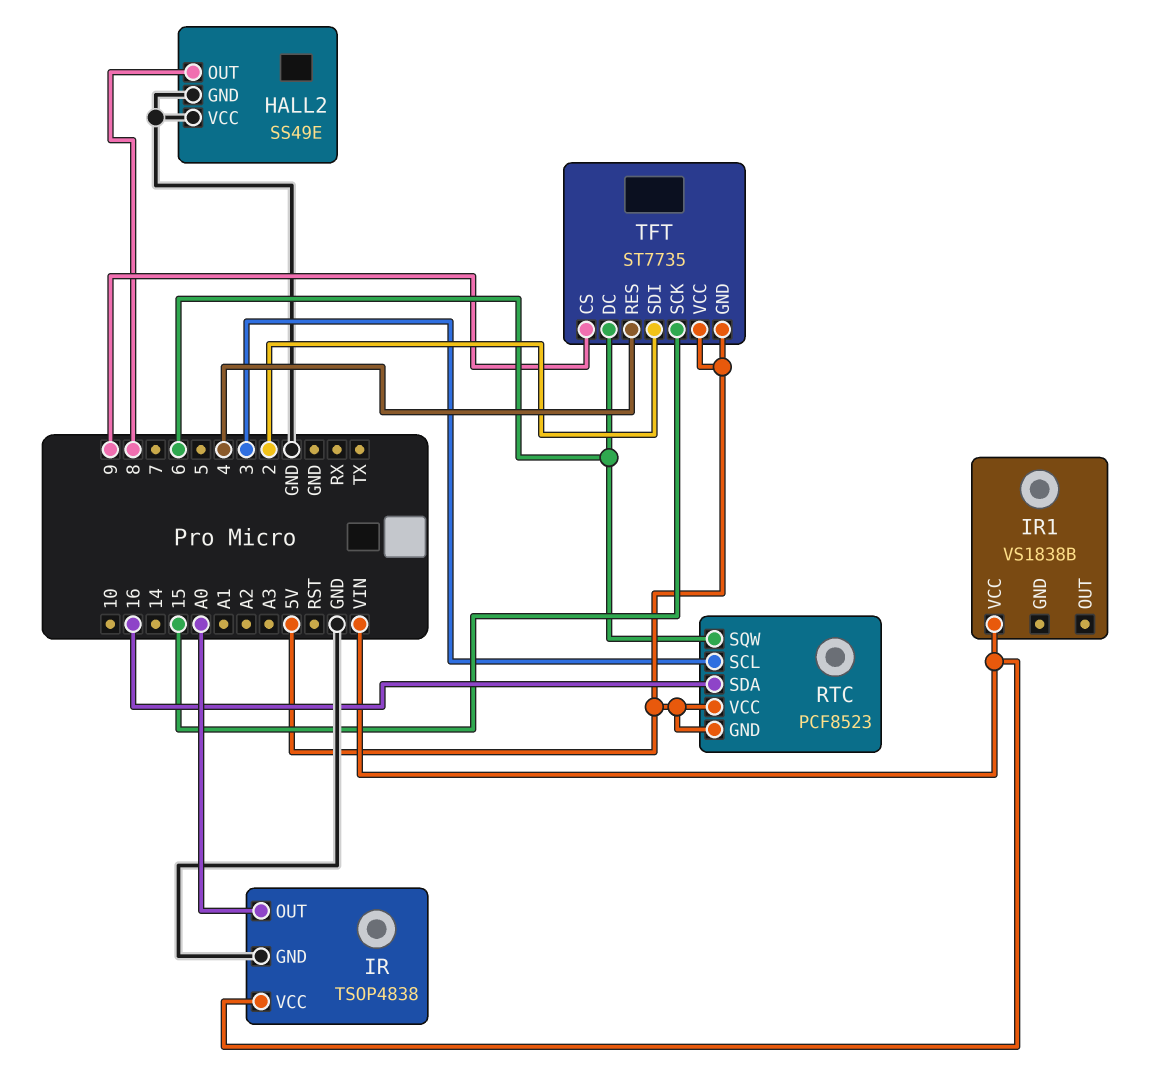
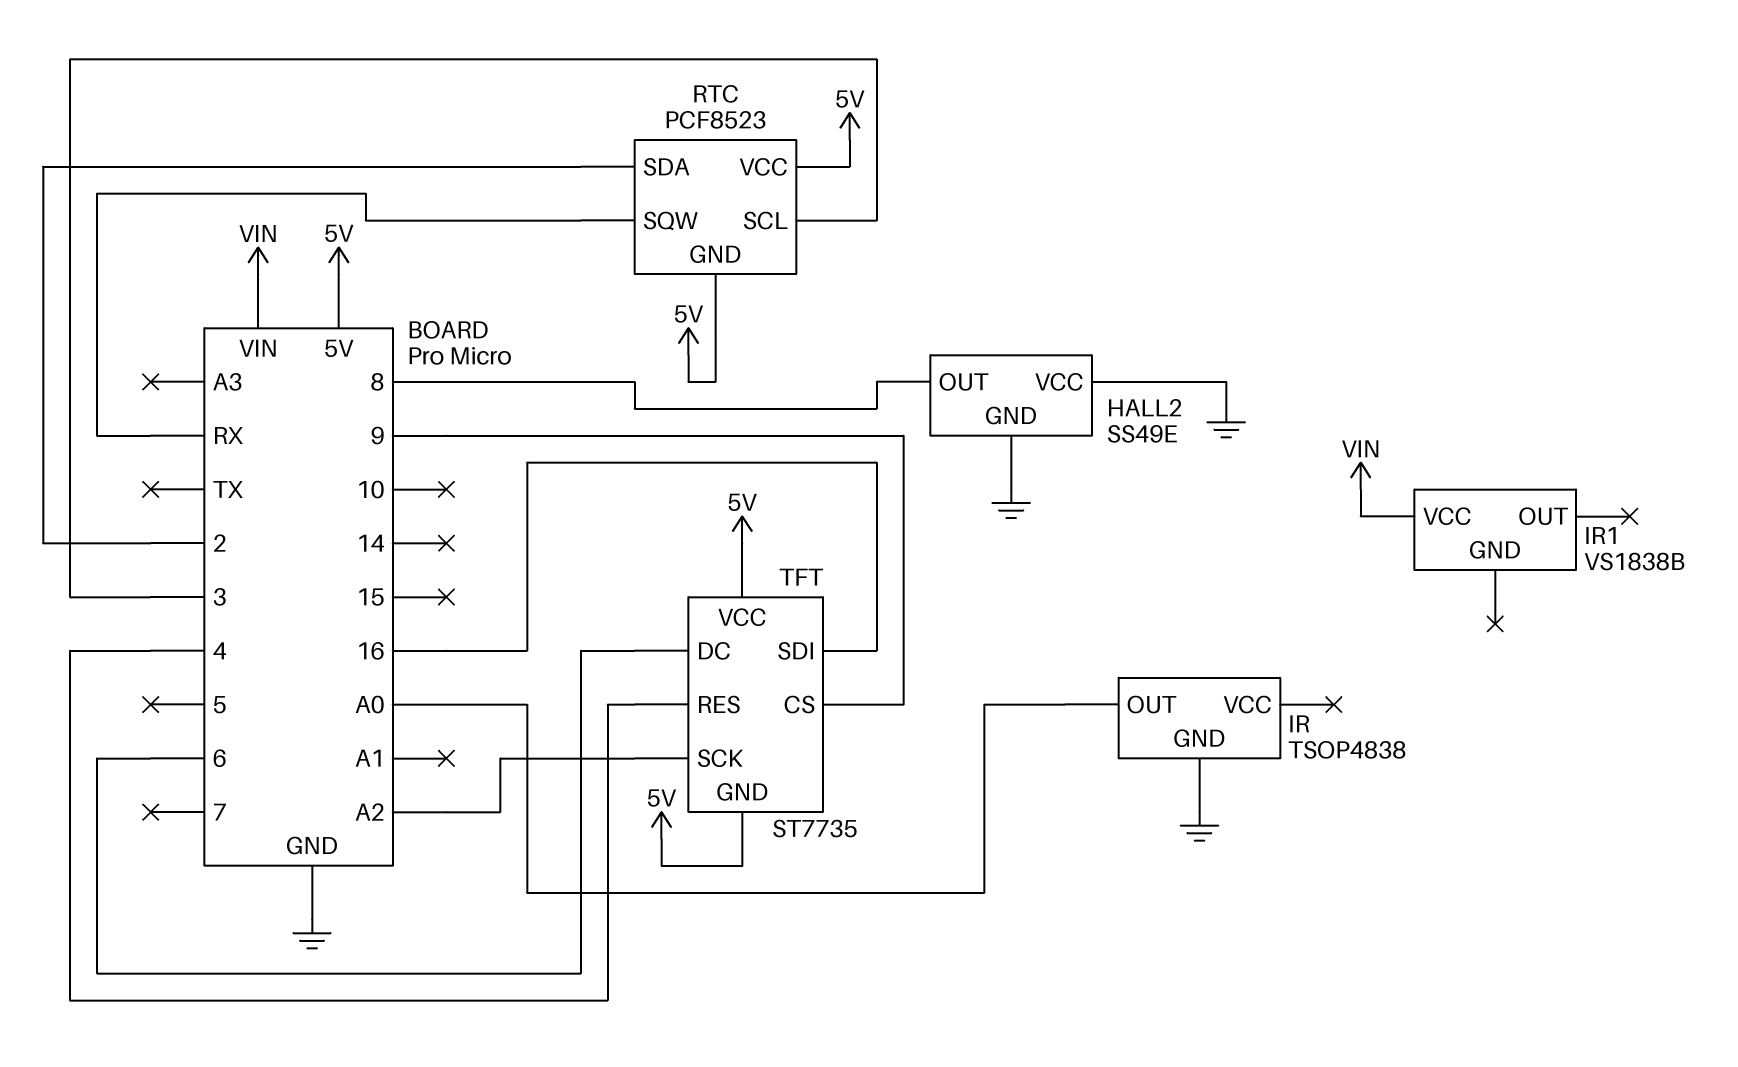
IR pin VCC: VIN -> none
RTC pin SDA: 16 -> 2
RTC pin SQW: 6 -> RX
TFT pin SCK: 15 -> A2
TFT pin SDI: 2 -> 16

